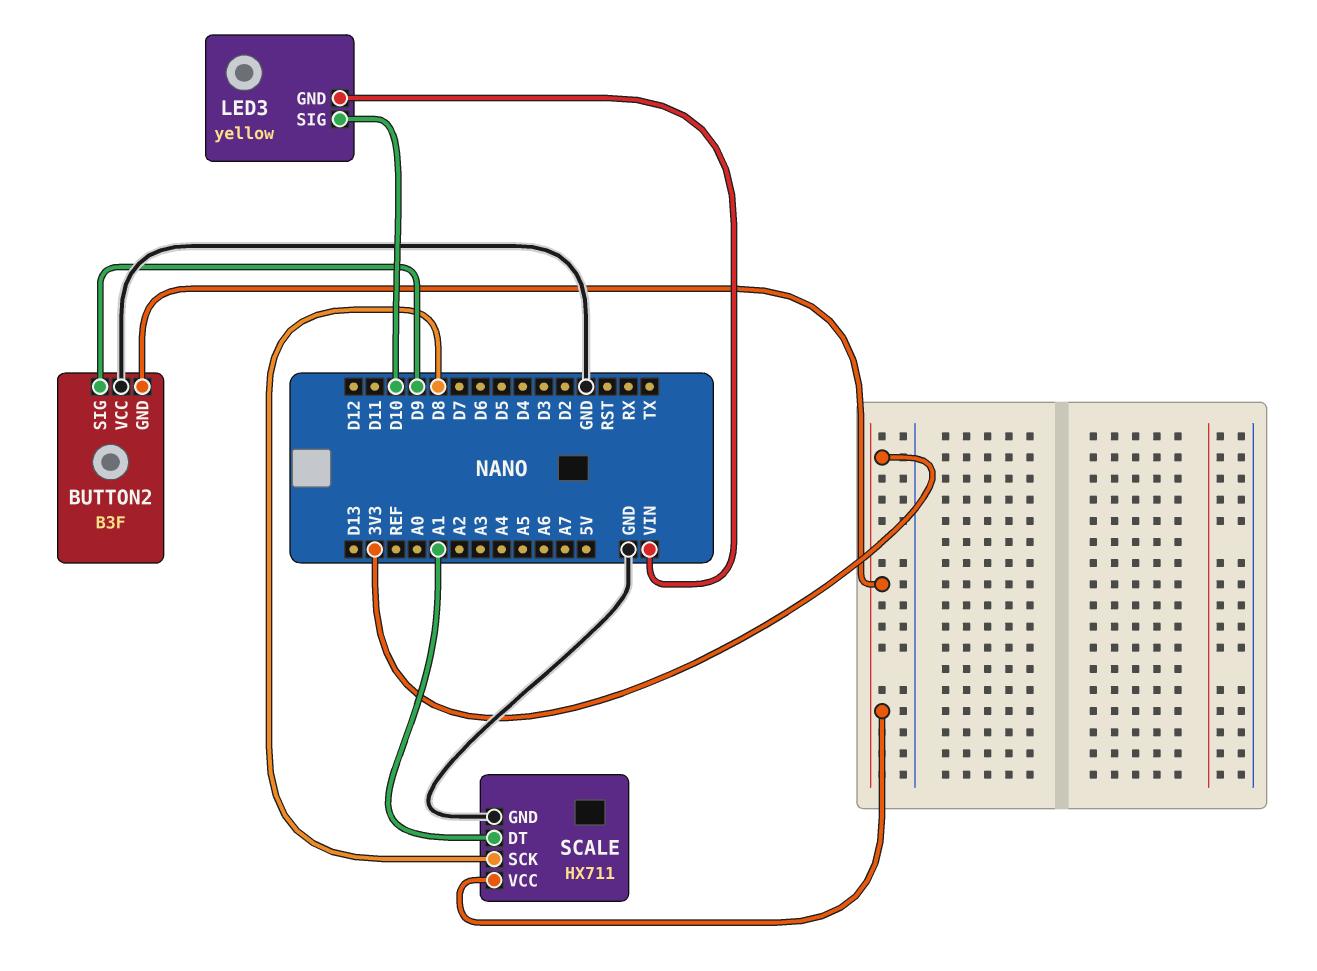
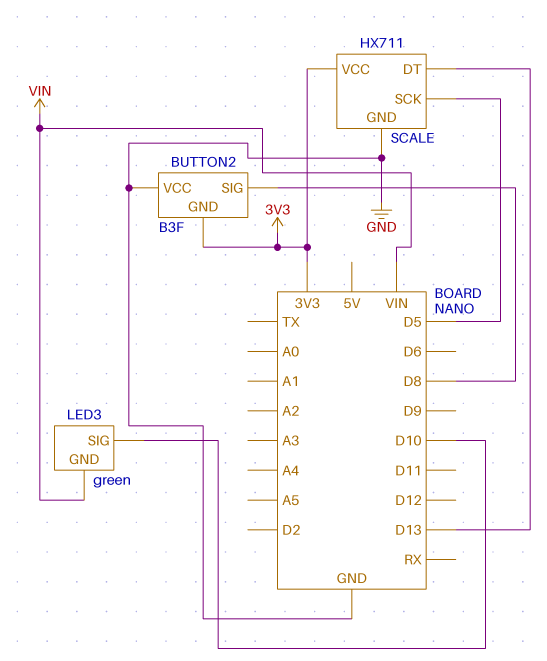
BUTTON2 pin SIG: D9 -> D8
LED3: yellow -> green
SCALE pin DT: A1 -> D13
SCALE pin SCK: D8 -> D5

